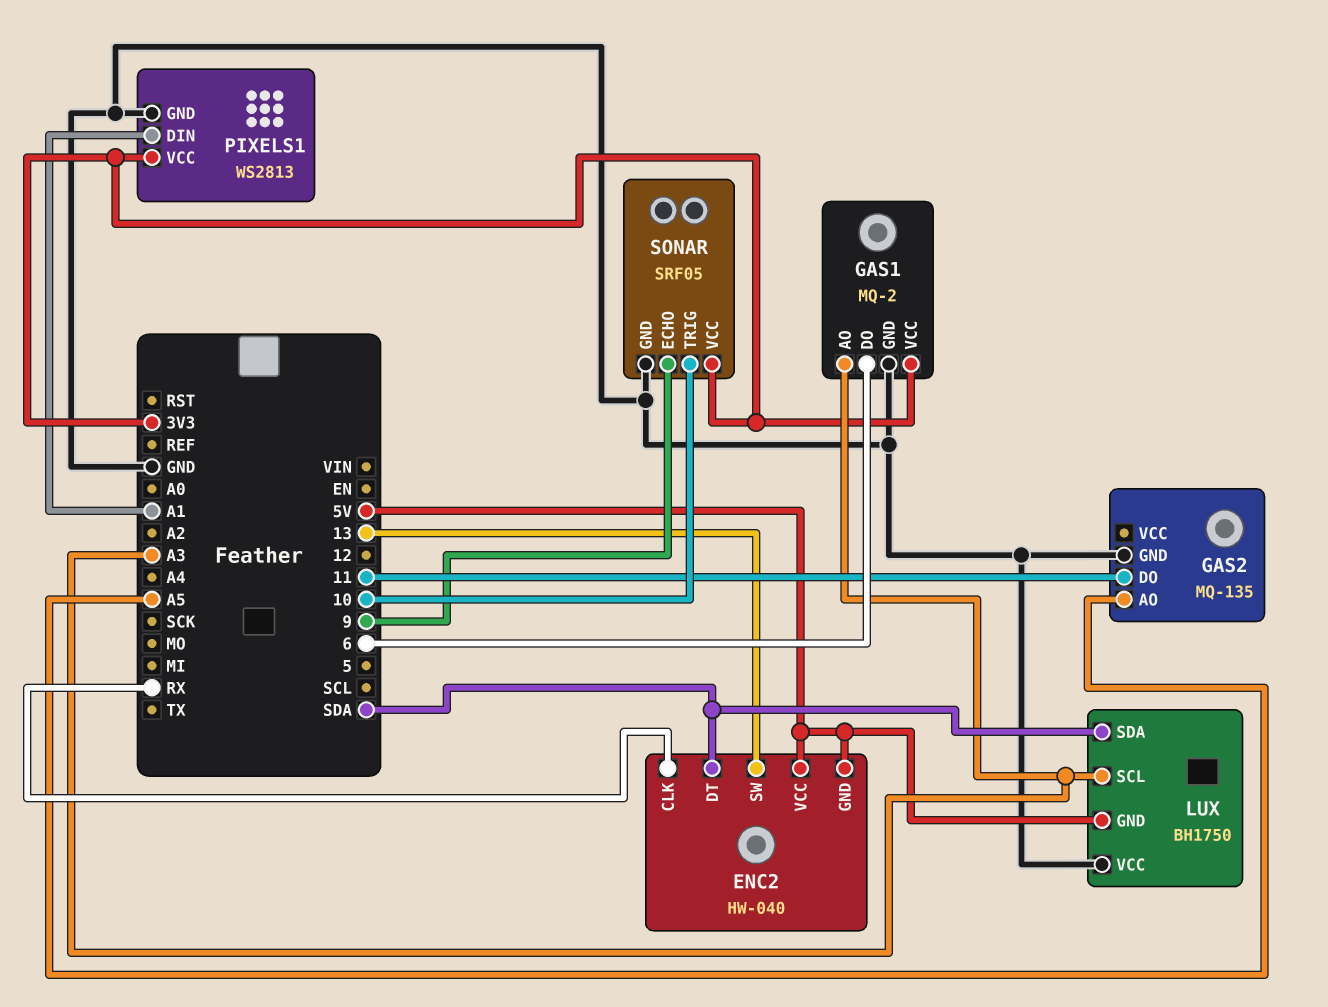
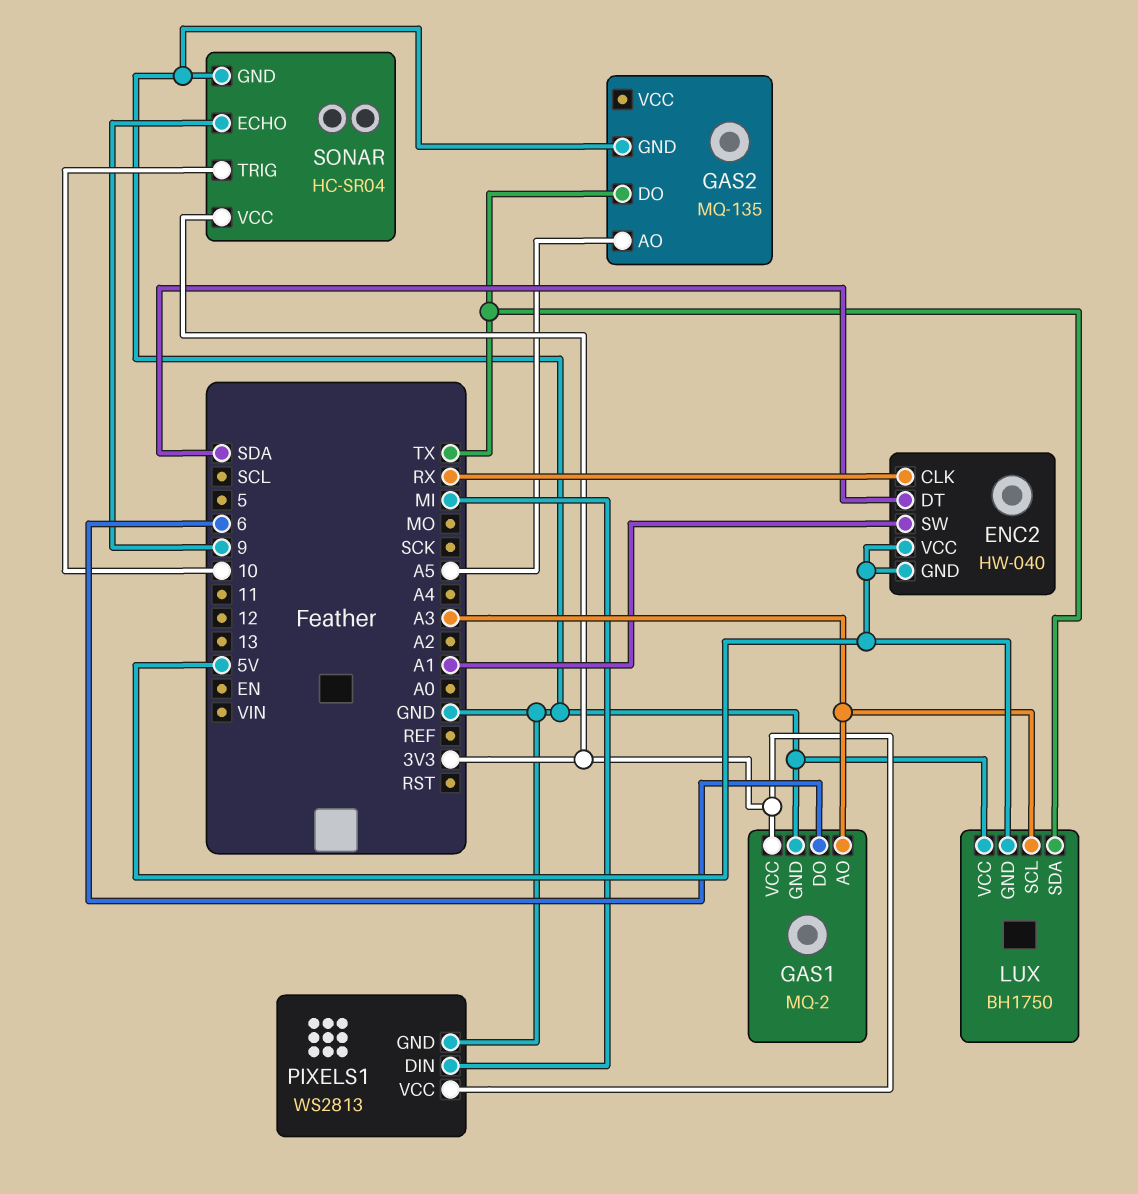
ENC2 pin SW: 13 -> A1
GAS2 pin DO: 11 -> TX
LUX pin SDA: SDA -> TX
PIXELS1 pin DIN: A1 -> MI
SONAR: SRF05 -> HC-SR04

